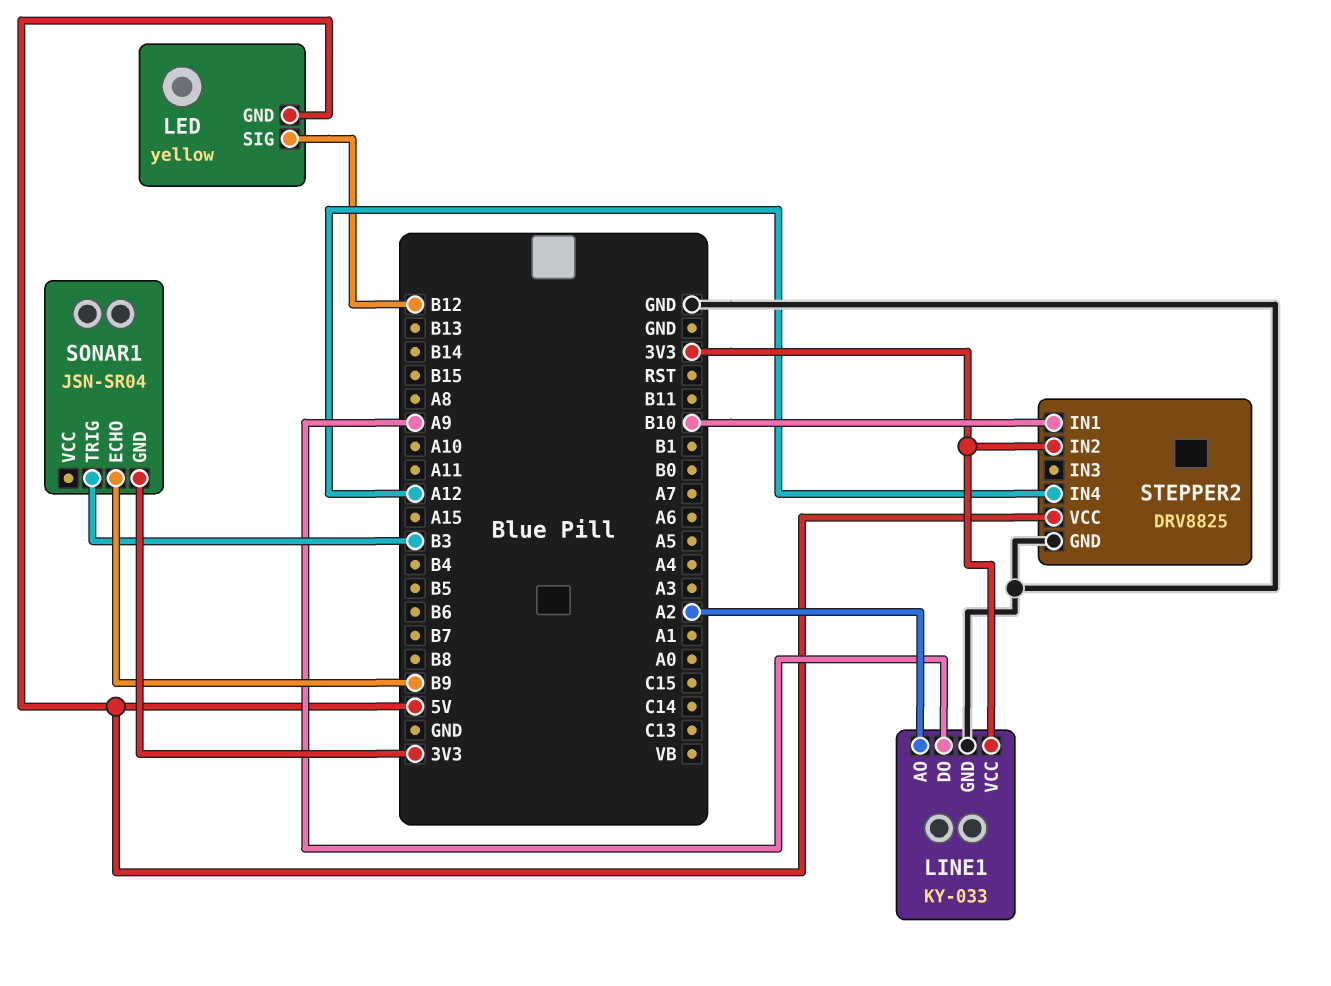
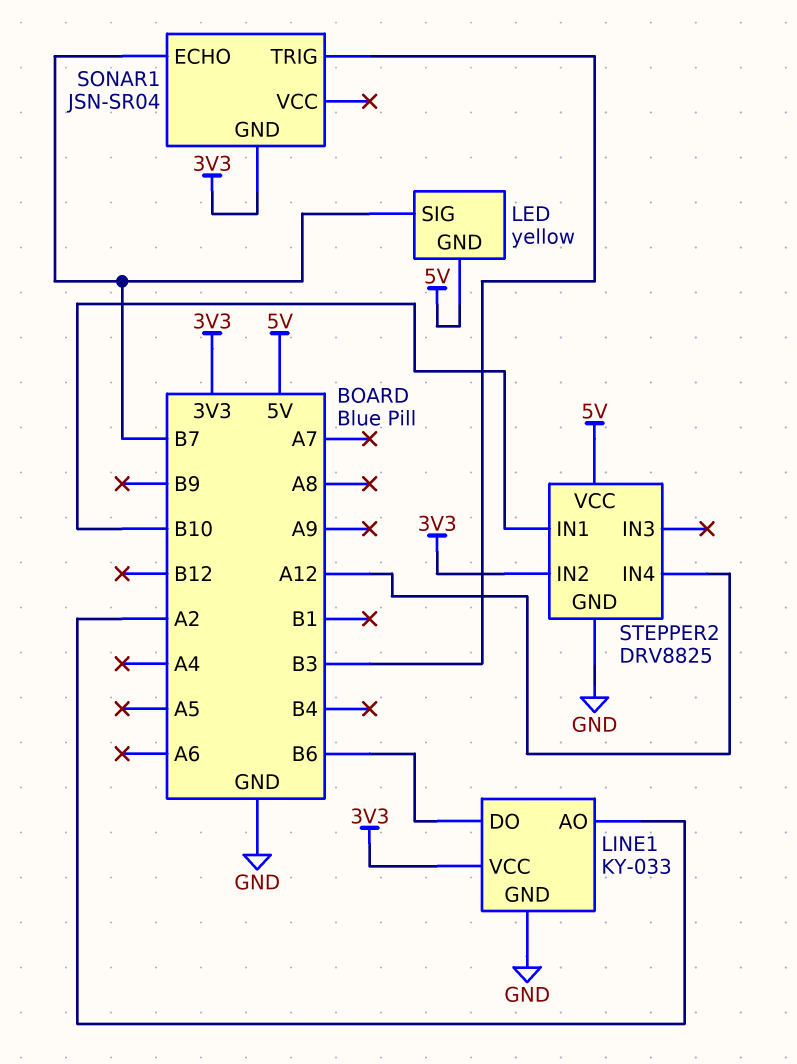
LED pin SIG: B12 -> B7
LINE1 pin DO: A9 -> B6
SONAR1 pin ECHO: B9 -> B7

